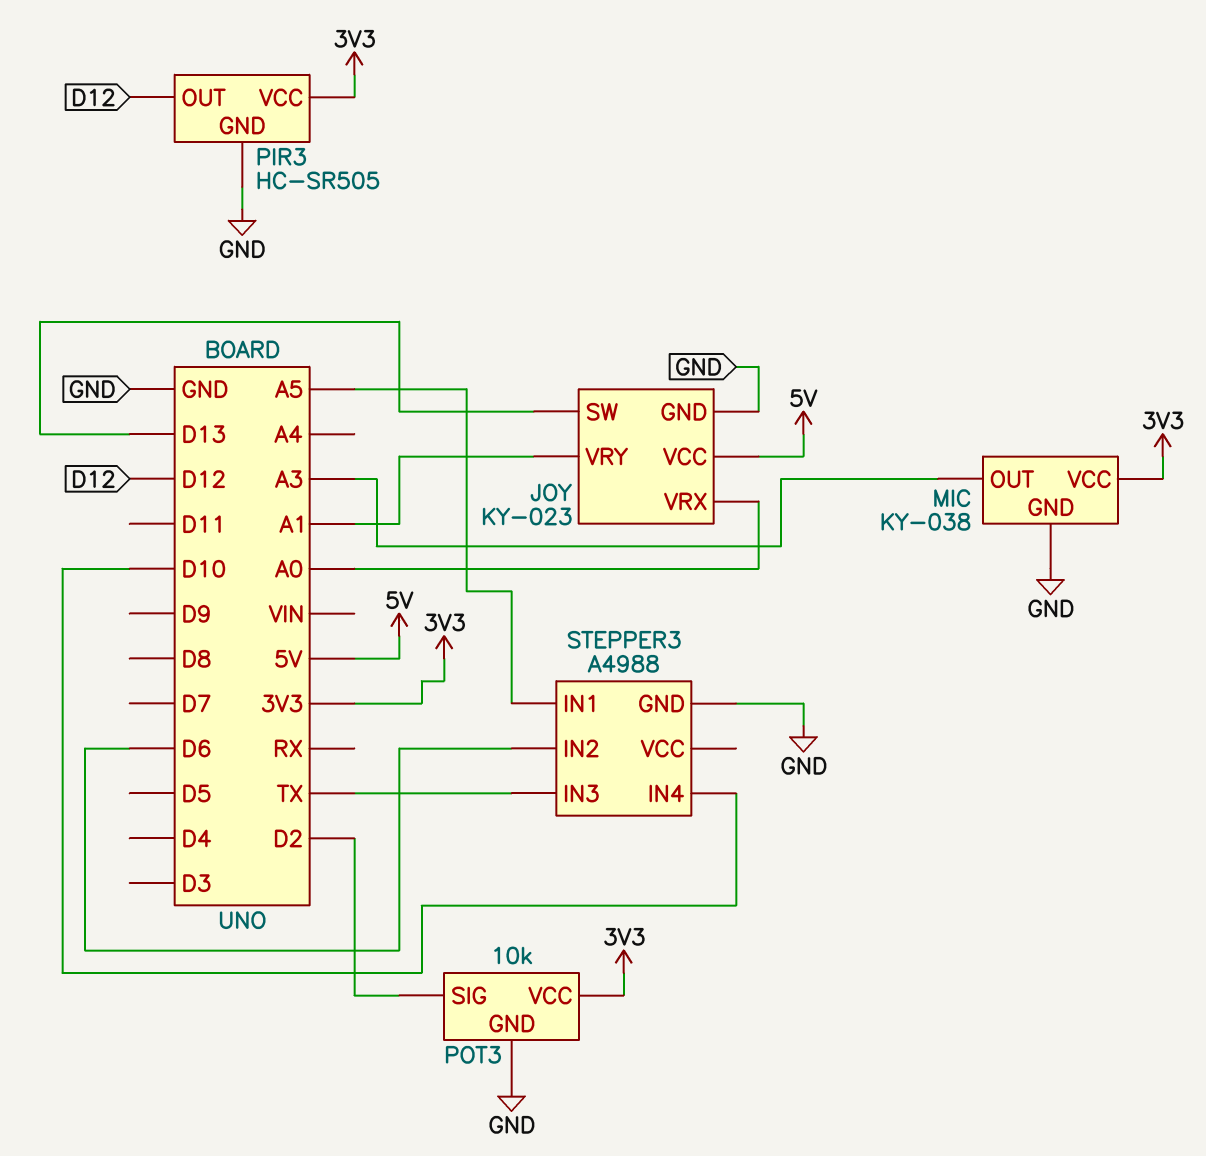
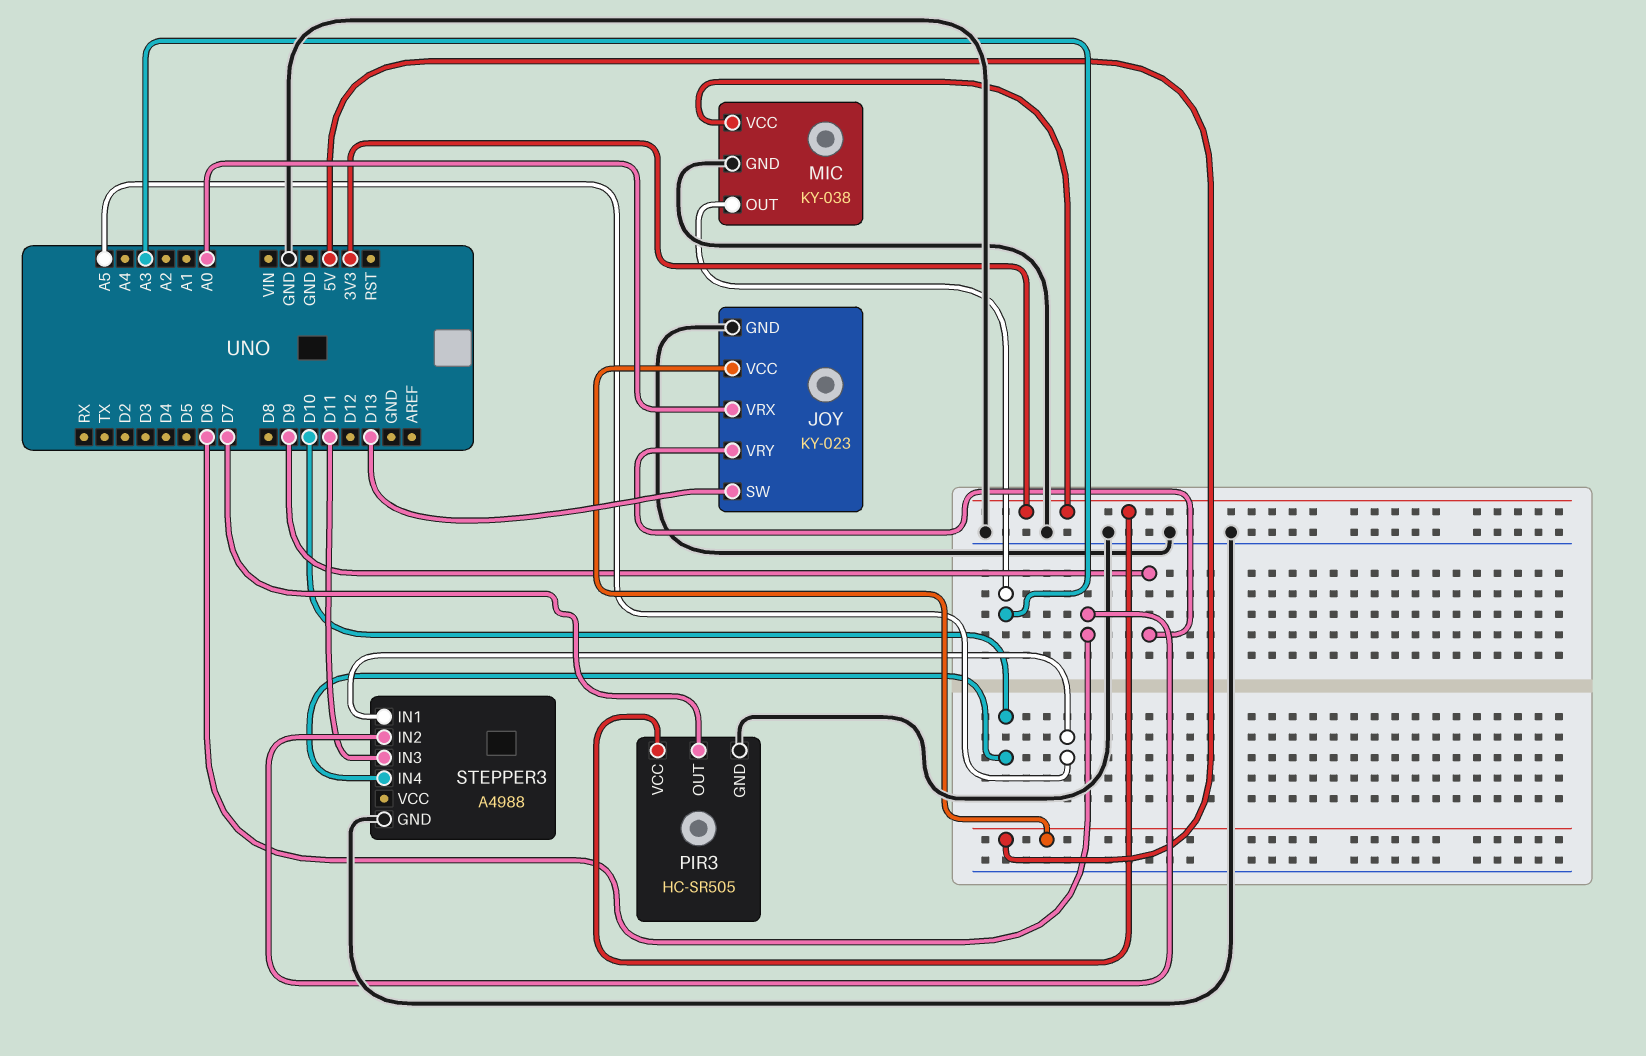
JOY pin VRY: A1 -> D9
PIR3 pin OUT: D12 -> D7
POT3: 10k -> none
POT3 pin GND: GND -> none
POT3 pin SIG: D2 -> none
POT3 pin VCC: 3V3 -> none
STEPPER3 pin IN3: TX -> D11

